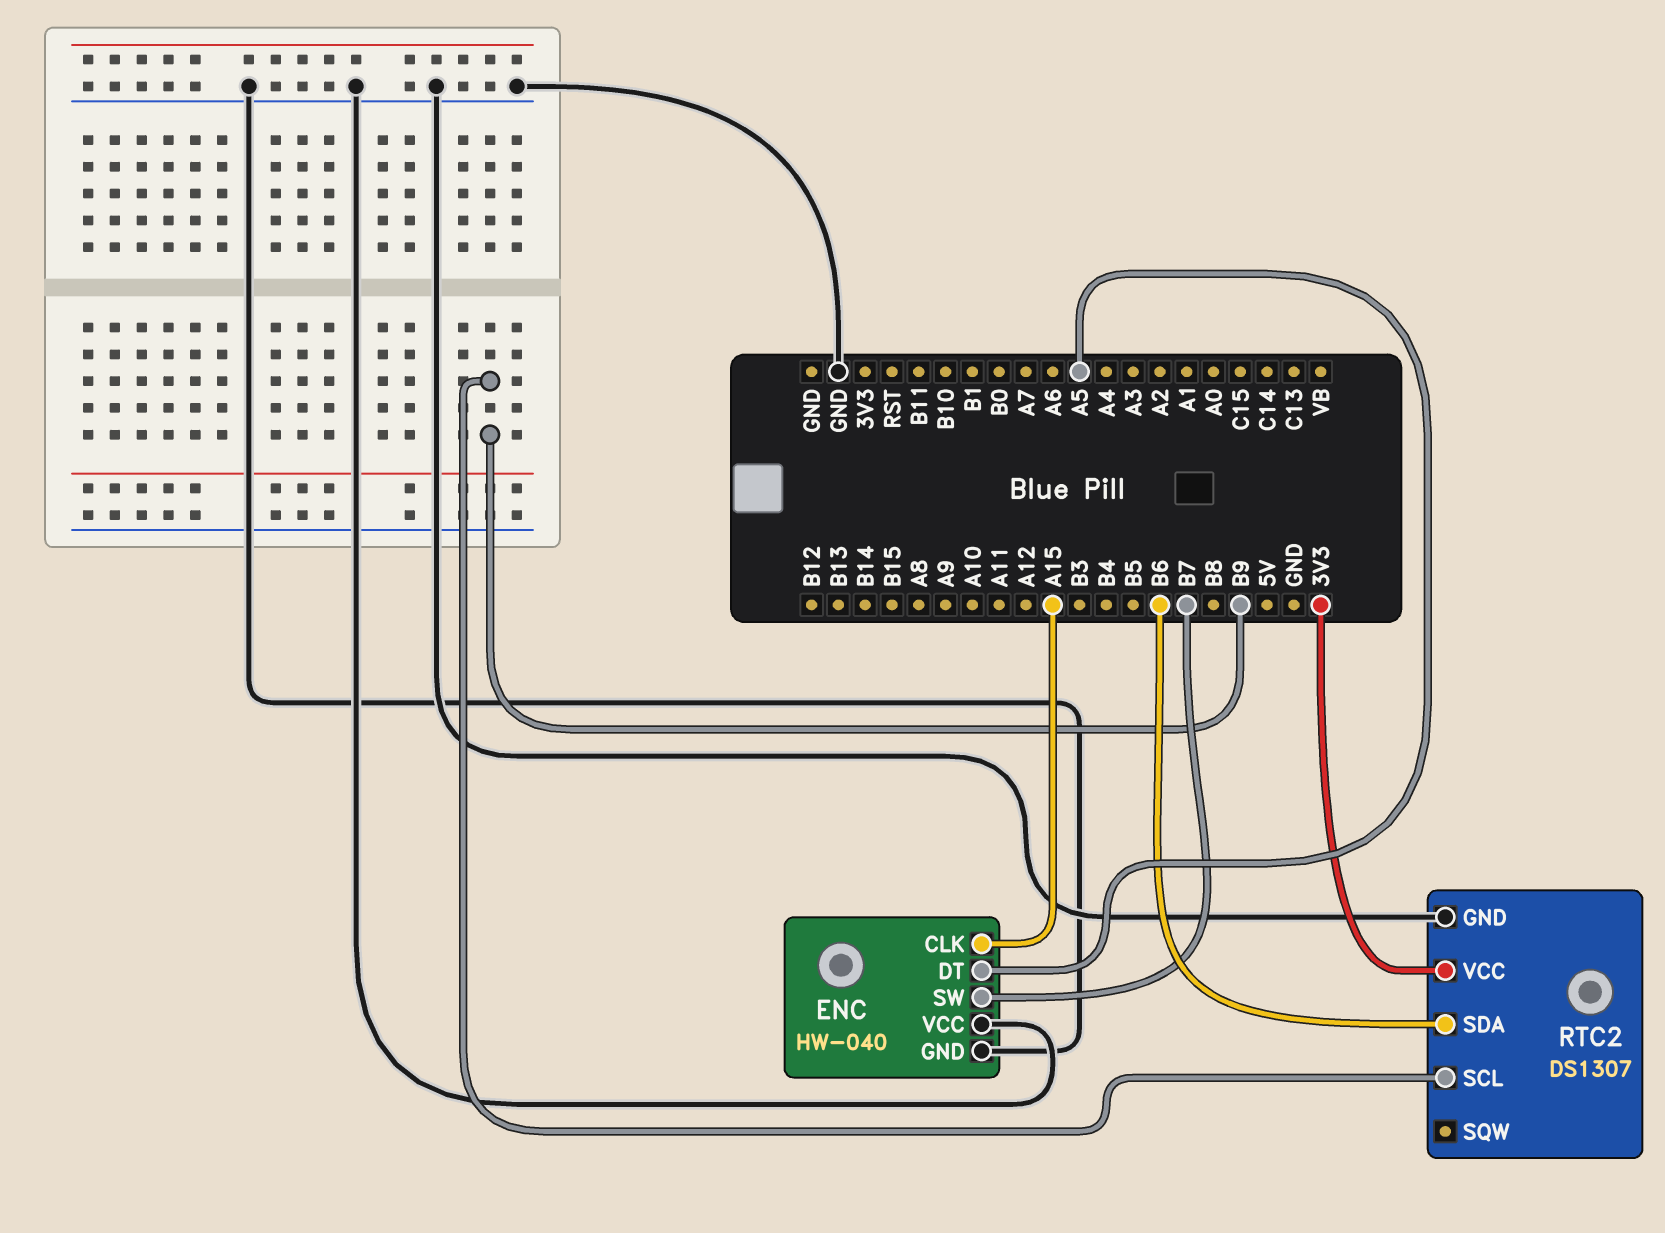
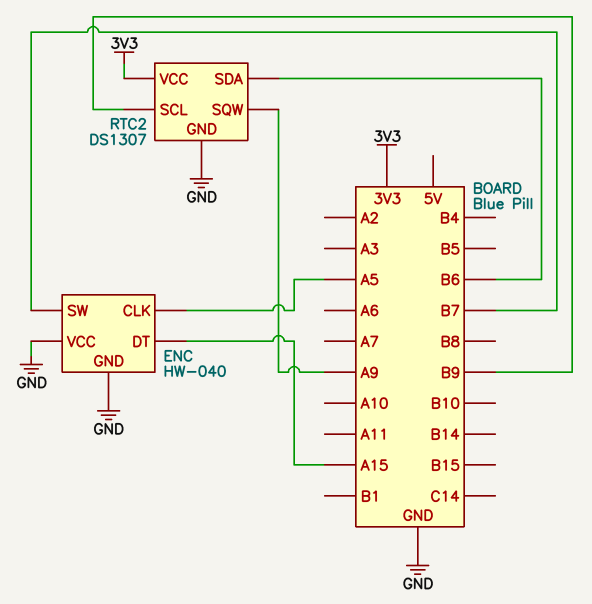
ENC pin CLK: A15 -> A5
ENC pin DT: A5 -> A15
RTC2 pin SQW: none -> A9

